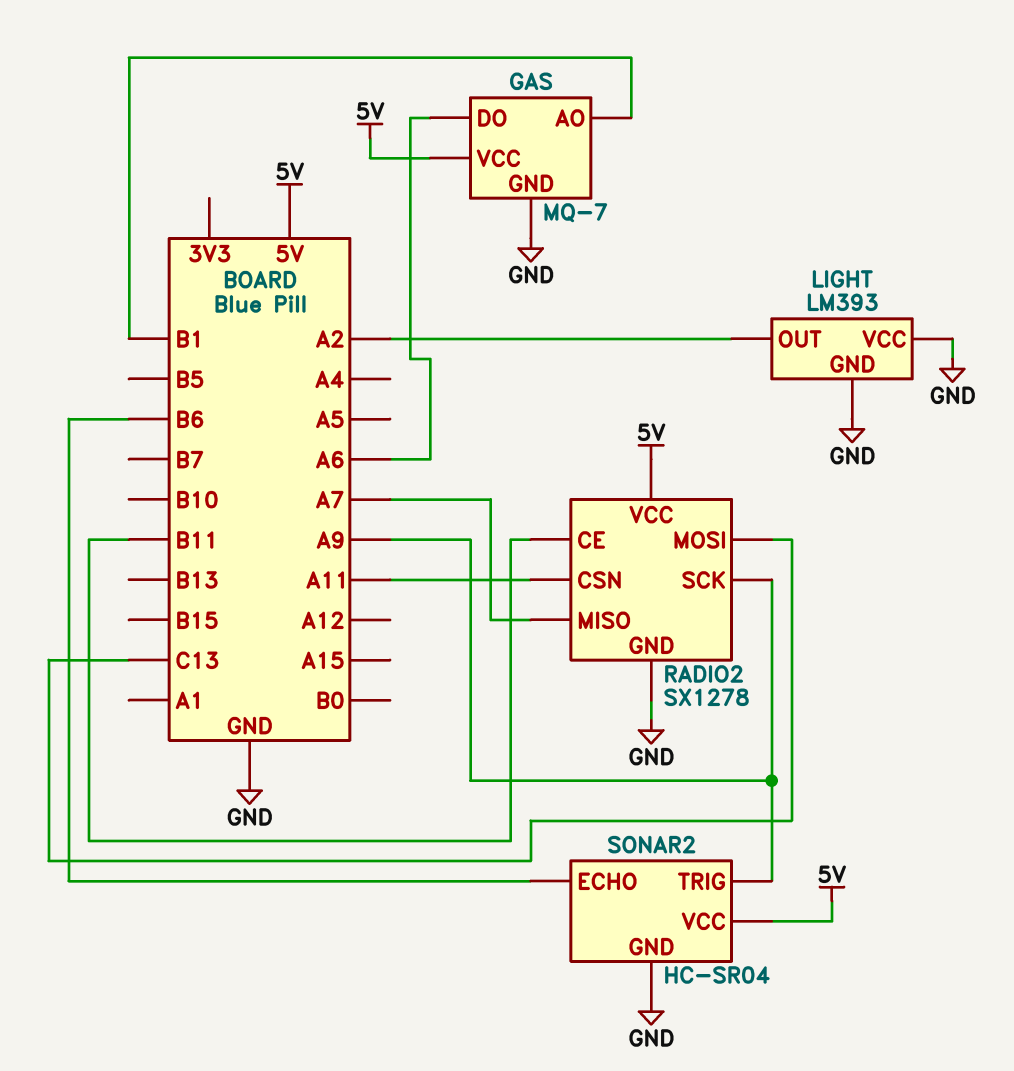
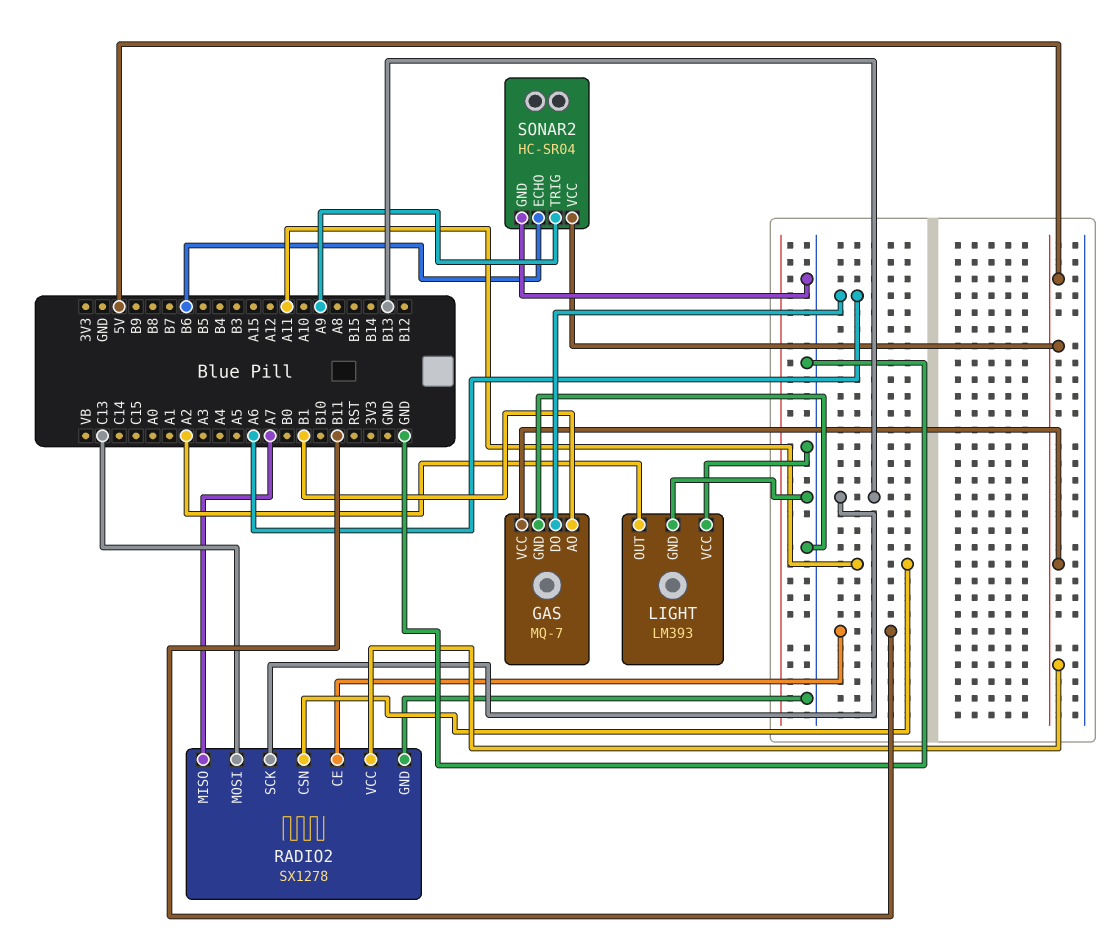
RADIO2 pin SCK: A9 -> B13

